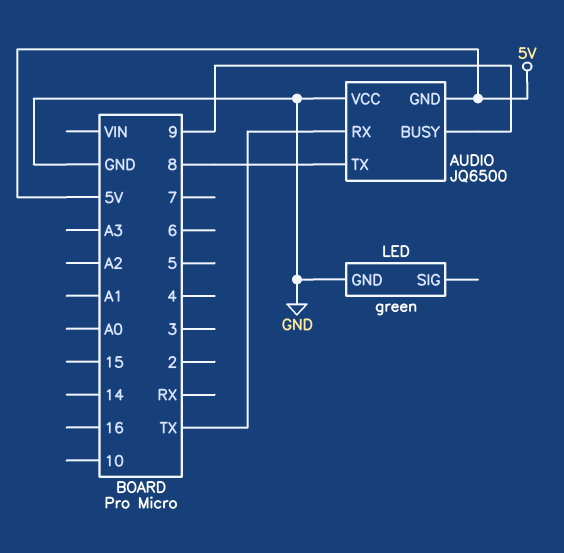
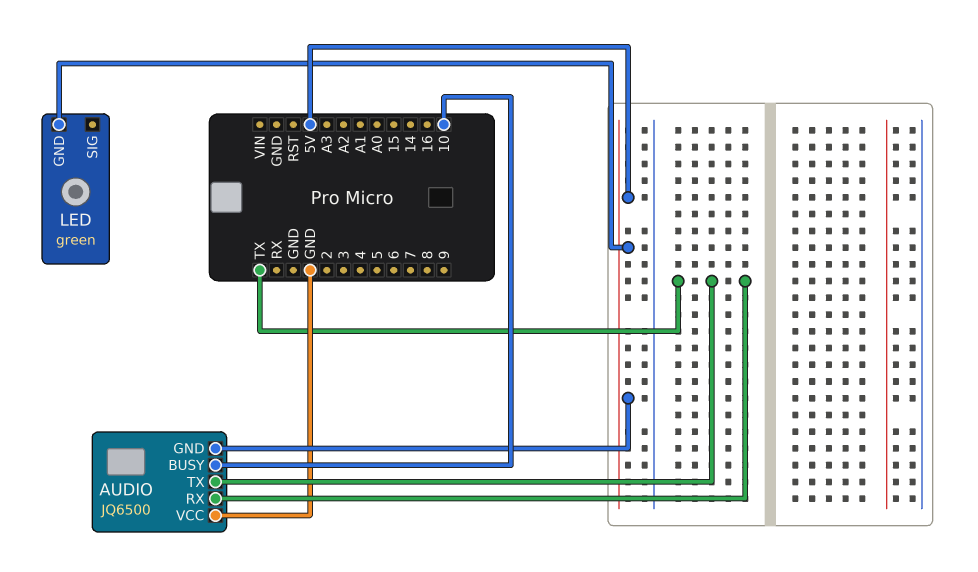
AUDIO pin BUSY: 9 -> 10
AUDIO pin TX: 8 -> TX
LED pin GND: GND -> 5V

